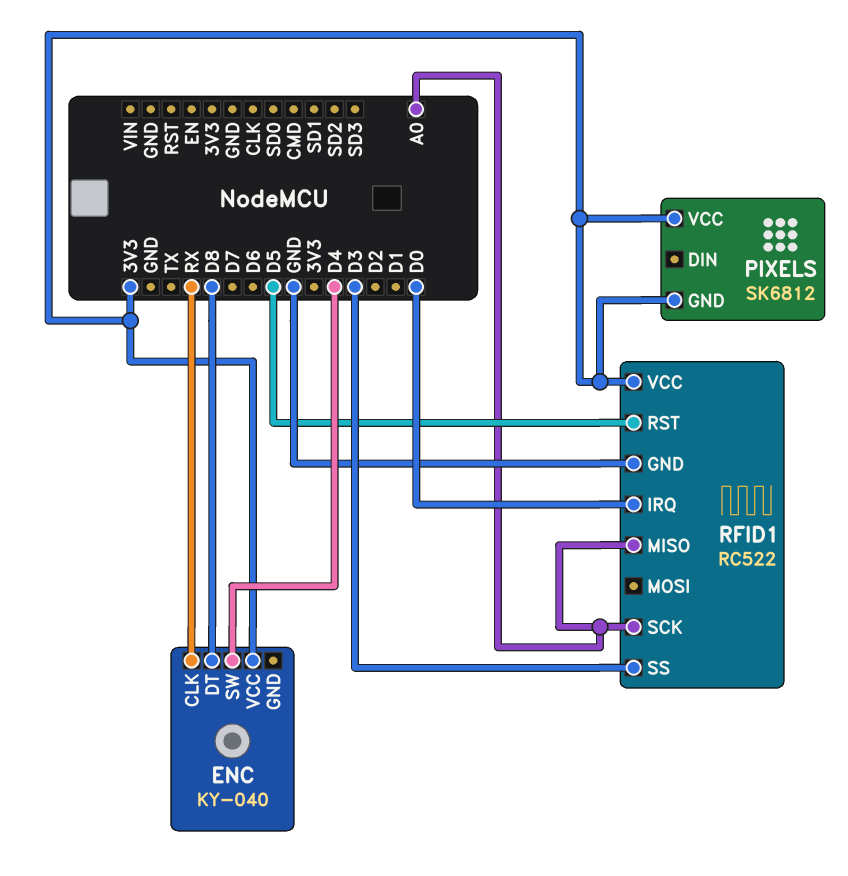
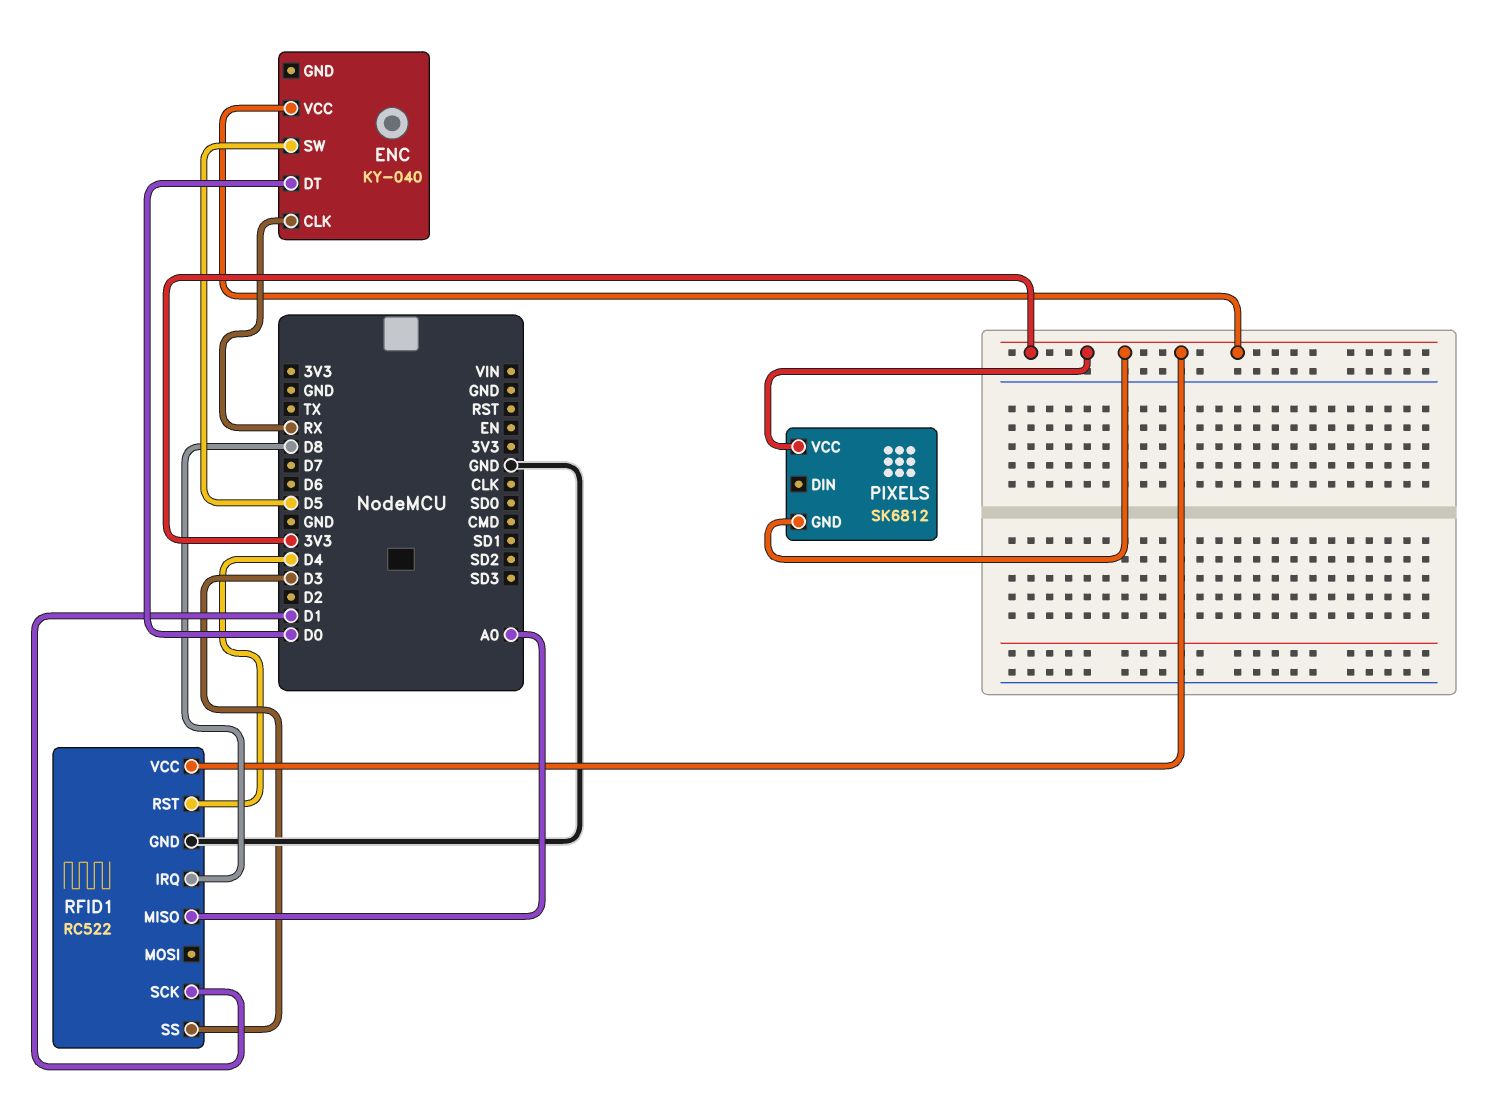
ENC pin DT: D8 -> D0
ENC pin SW: D4 -> D5
RFID1 pin IRQ: D0 -> D8
RFID1 pin RST: D5 -> D4
RFID1 pin SCK: A0 -> D1

